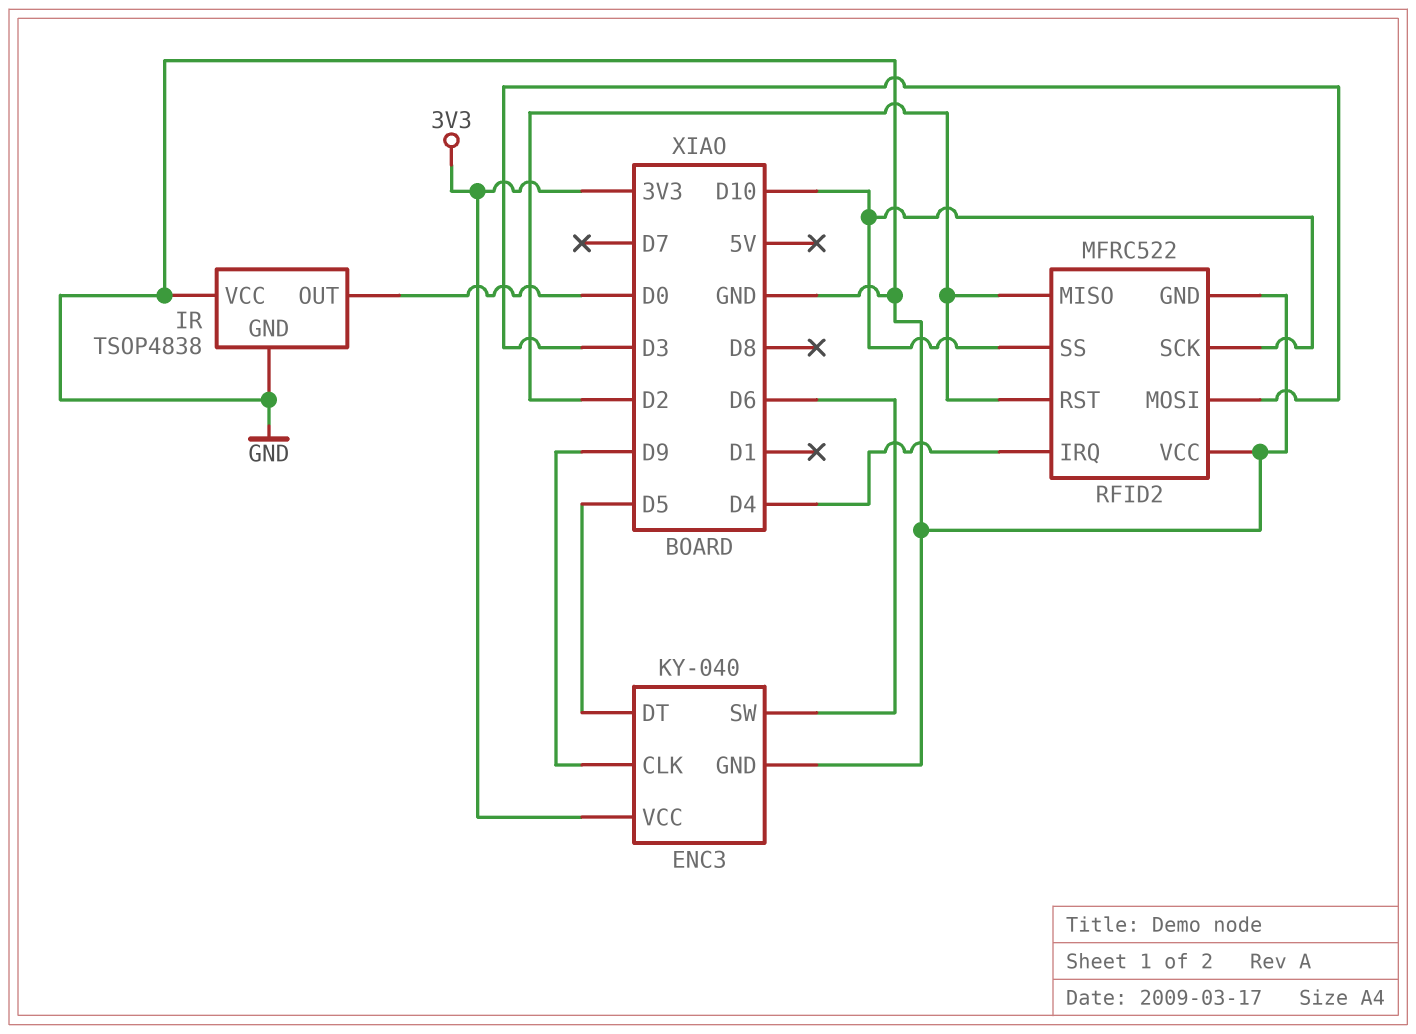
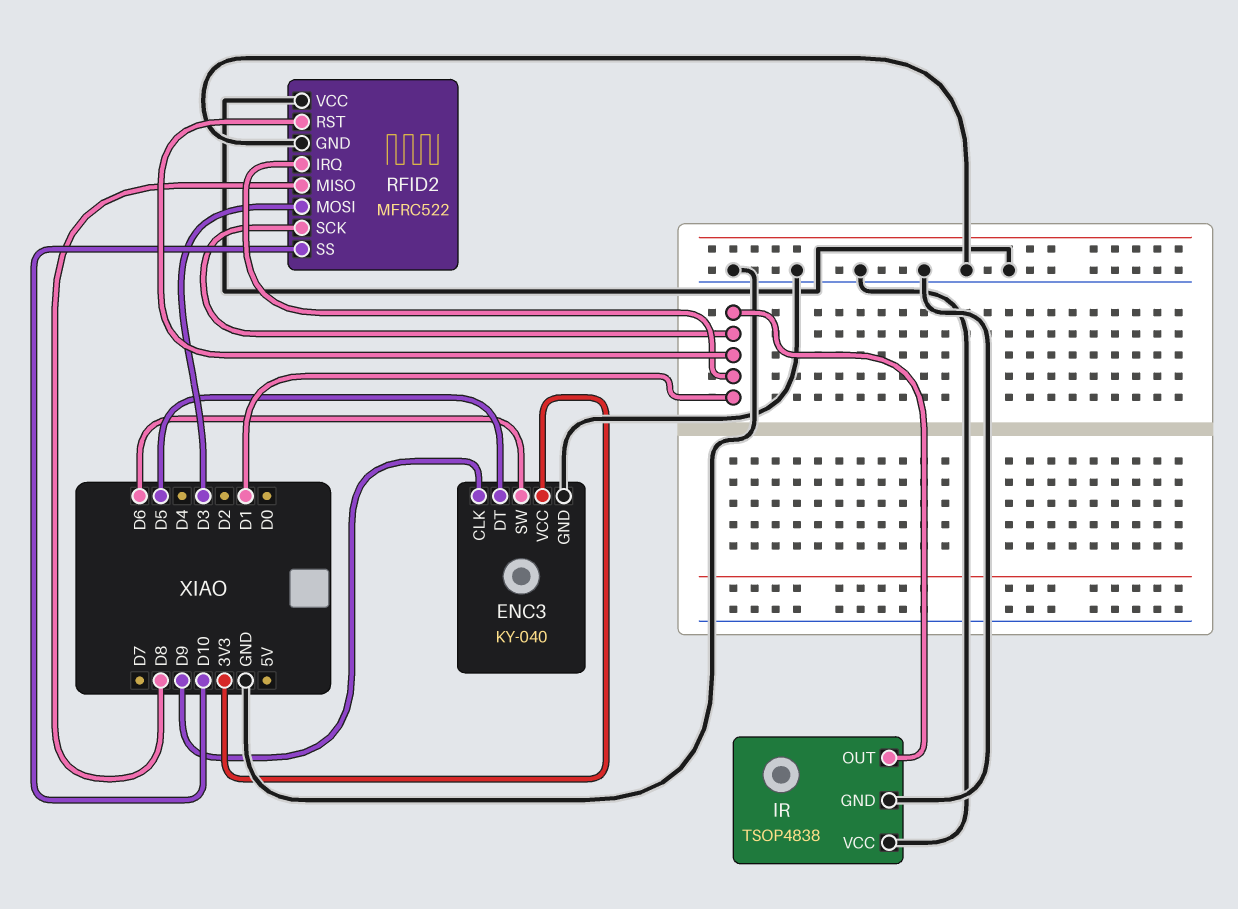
IR pin OUT: D0 -> D1
RFID2 pin IRQ: D4 -> D1
RFID2 pin MISO: D2 -> D8
RFID2 pin RST: D2 -> D1
RFID2 pin SCK: D10 -> D1

